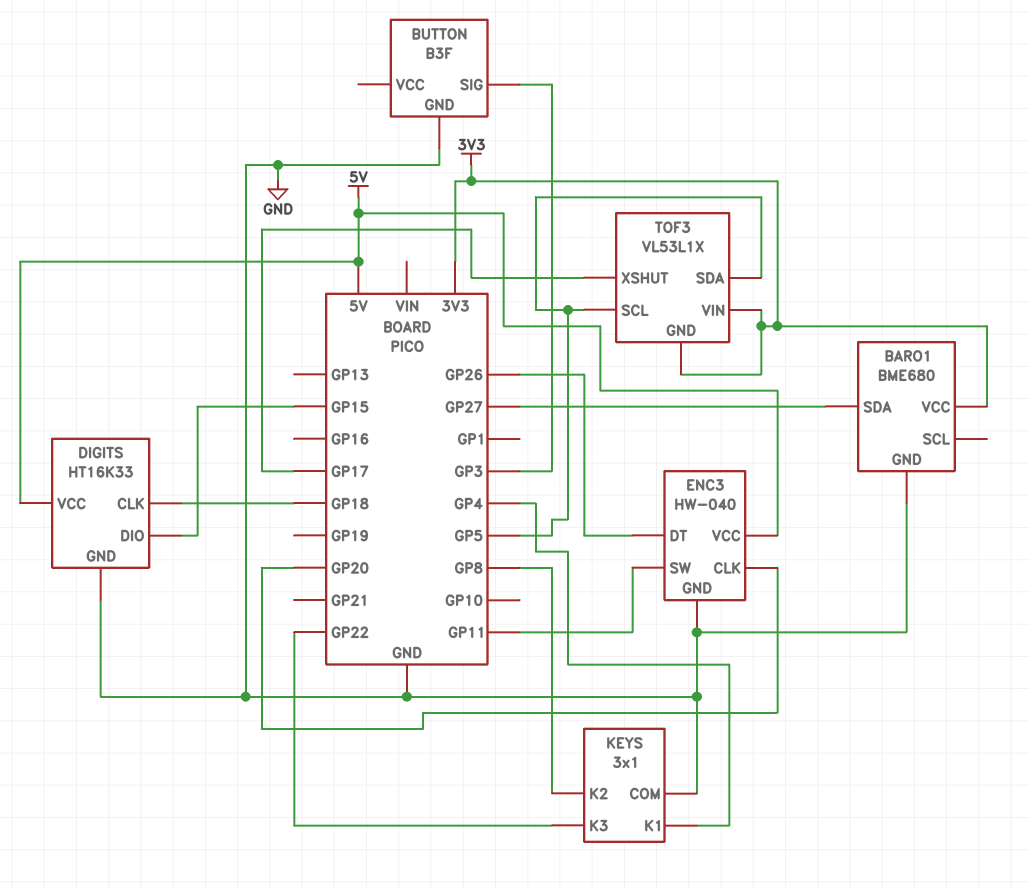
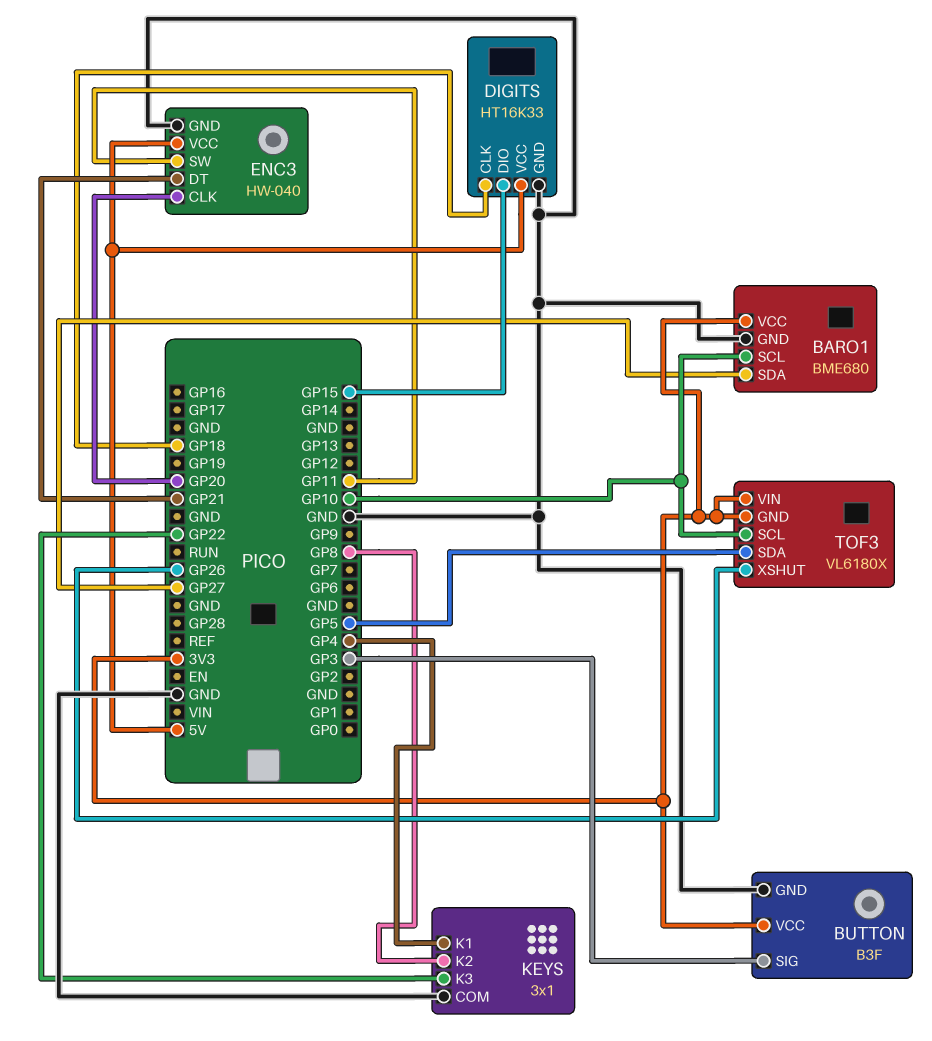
BARO1 pin SCL: none -> GP10
BUTTON pin VCC: none -> 3V3
ENC3 pin DT: GP26 -> GP21
TOF3: VL53L1X -> VL6180X
TOF3 pin SCL: GP5 -> GP10
TOF3 pin XSHUT: GP17 -> GP26

